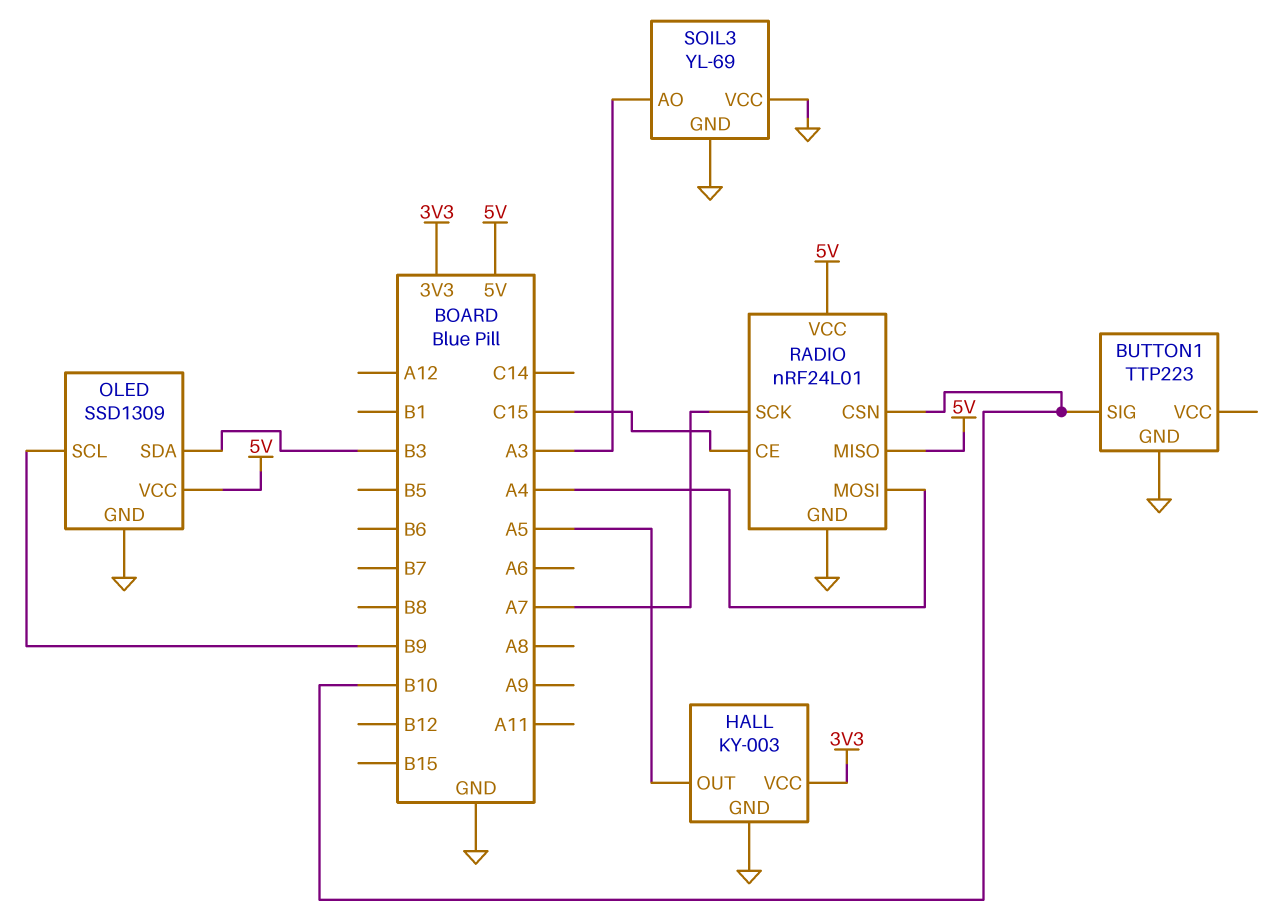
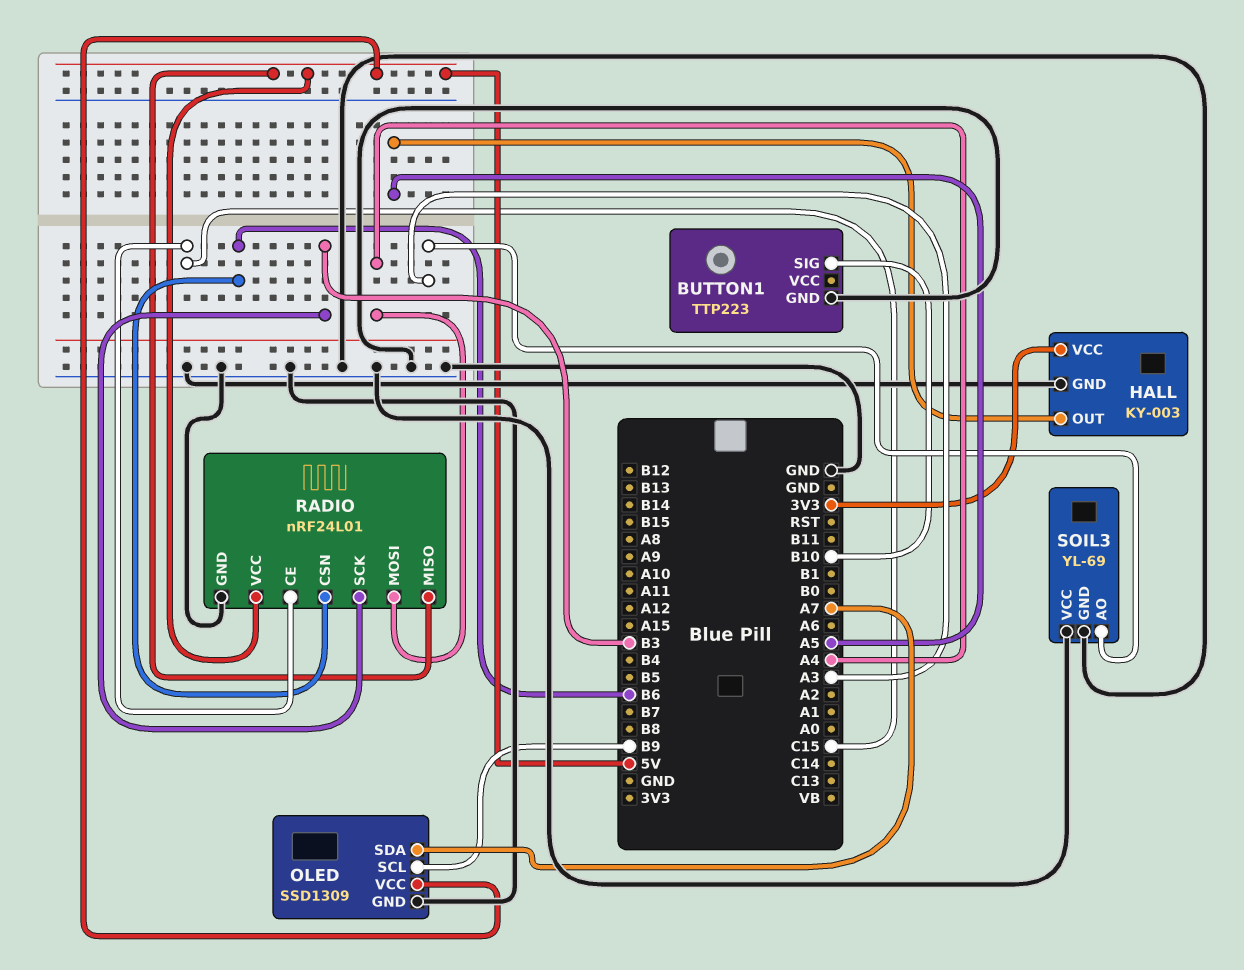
OLED pin SDA: B3 -> A7
RADIO pin CSN: B10 -> B6
RADIO pin SCK: A7 -> B3

